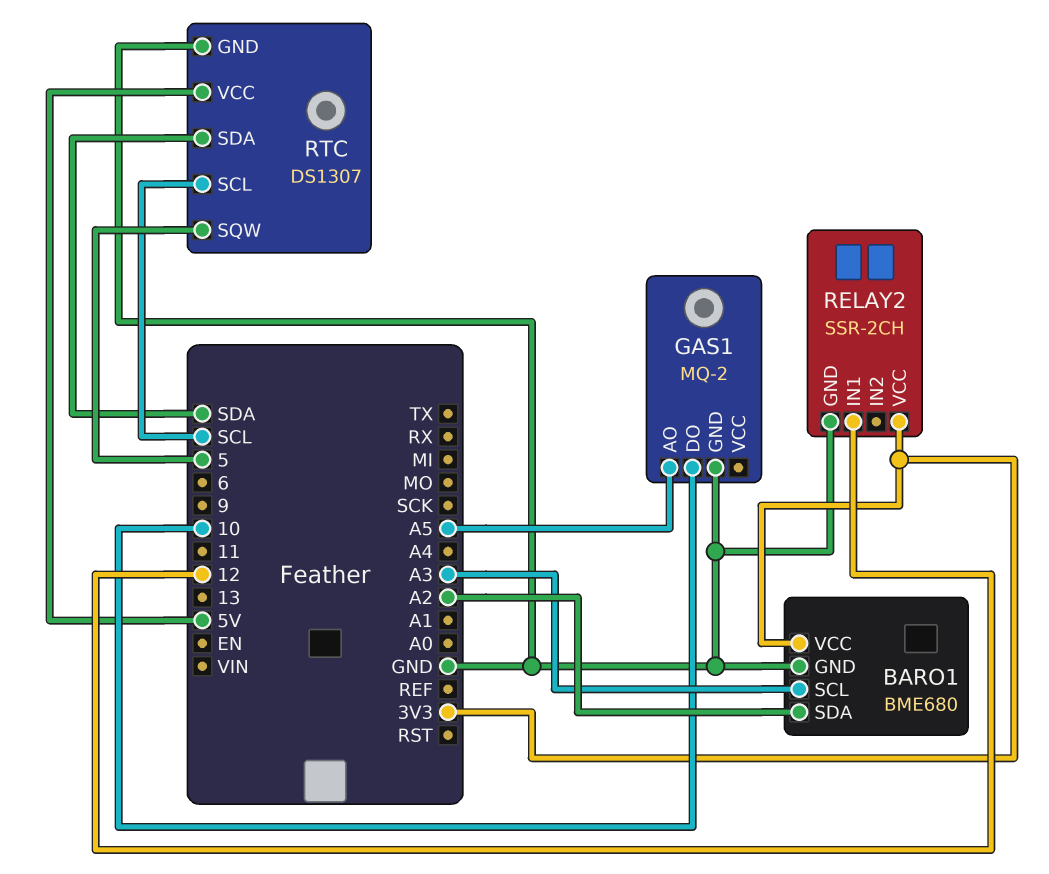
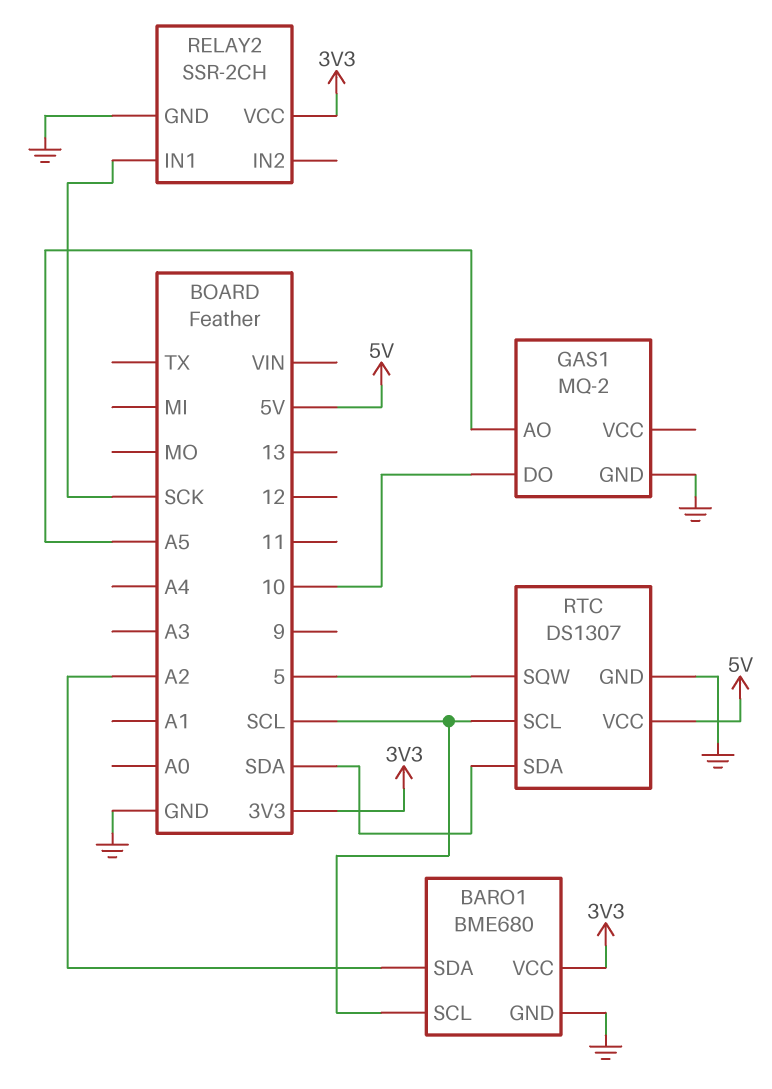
BARO1 pin SCL: A3 -> SCL
RELAY2 pin IN1: 12 -> SCK

